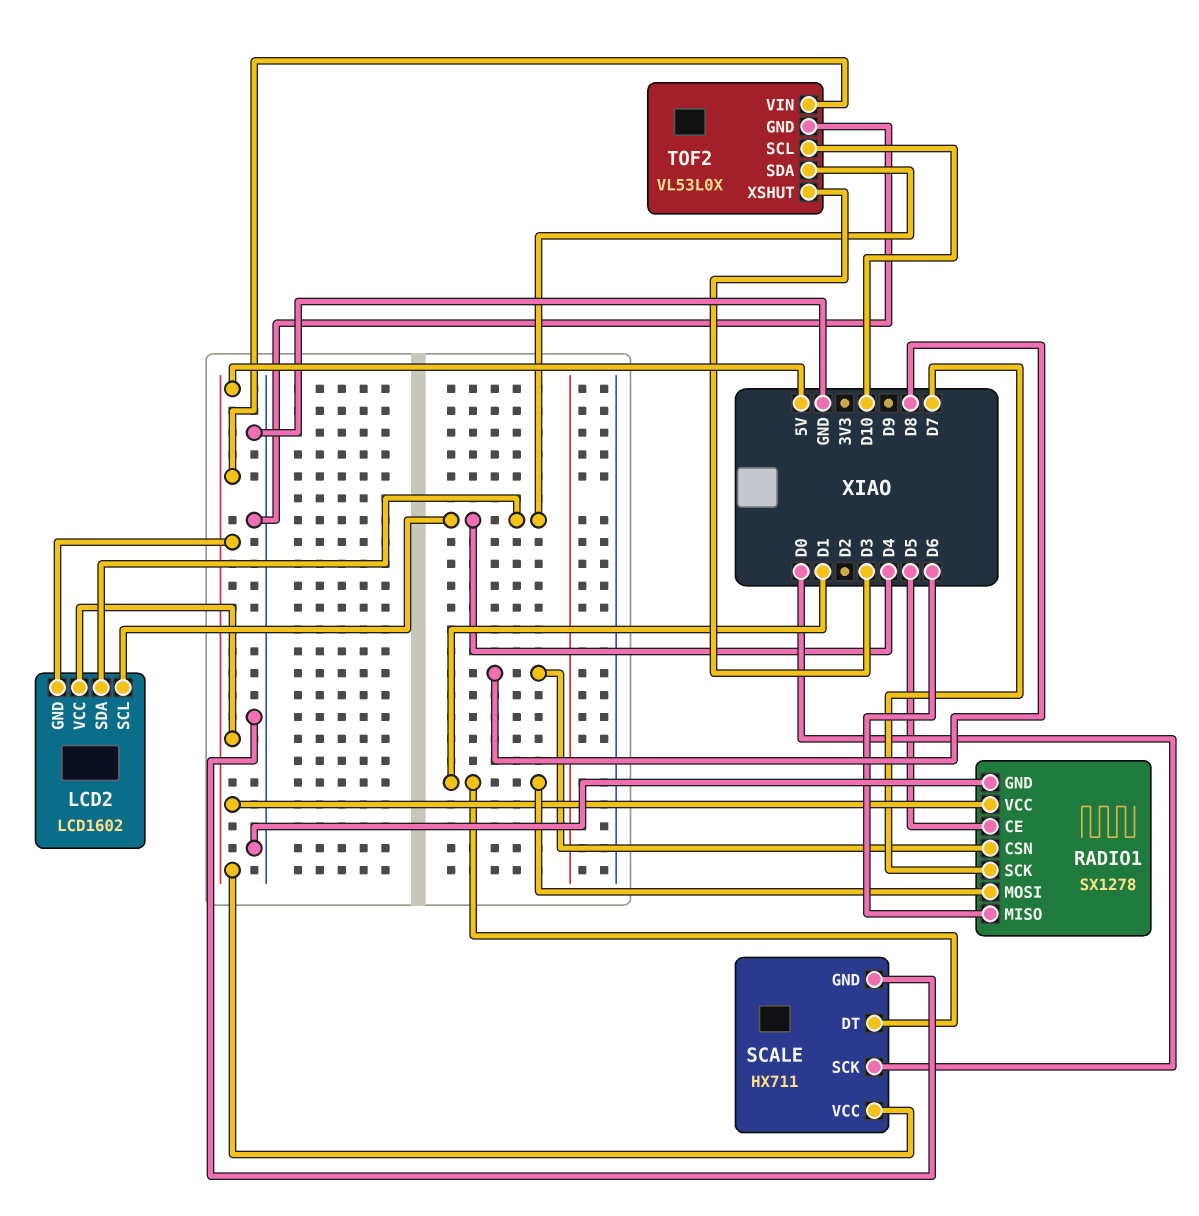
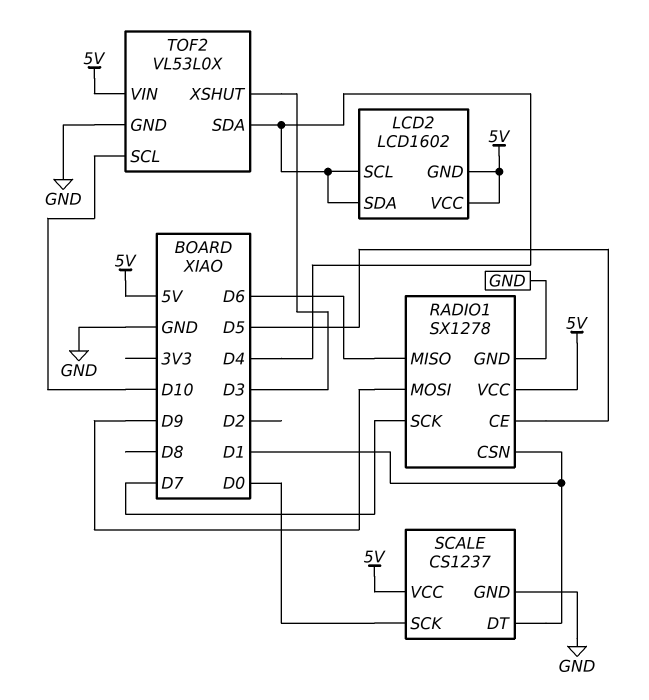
RADIO1 pin CSN: D8 -> D1
RADIO1 pin MOSI: D1 -> D9
SCALE: HX711 -> CS1237

